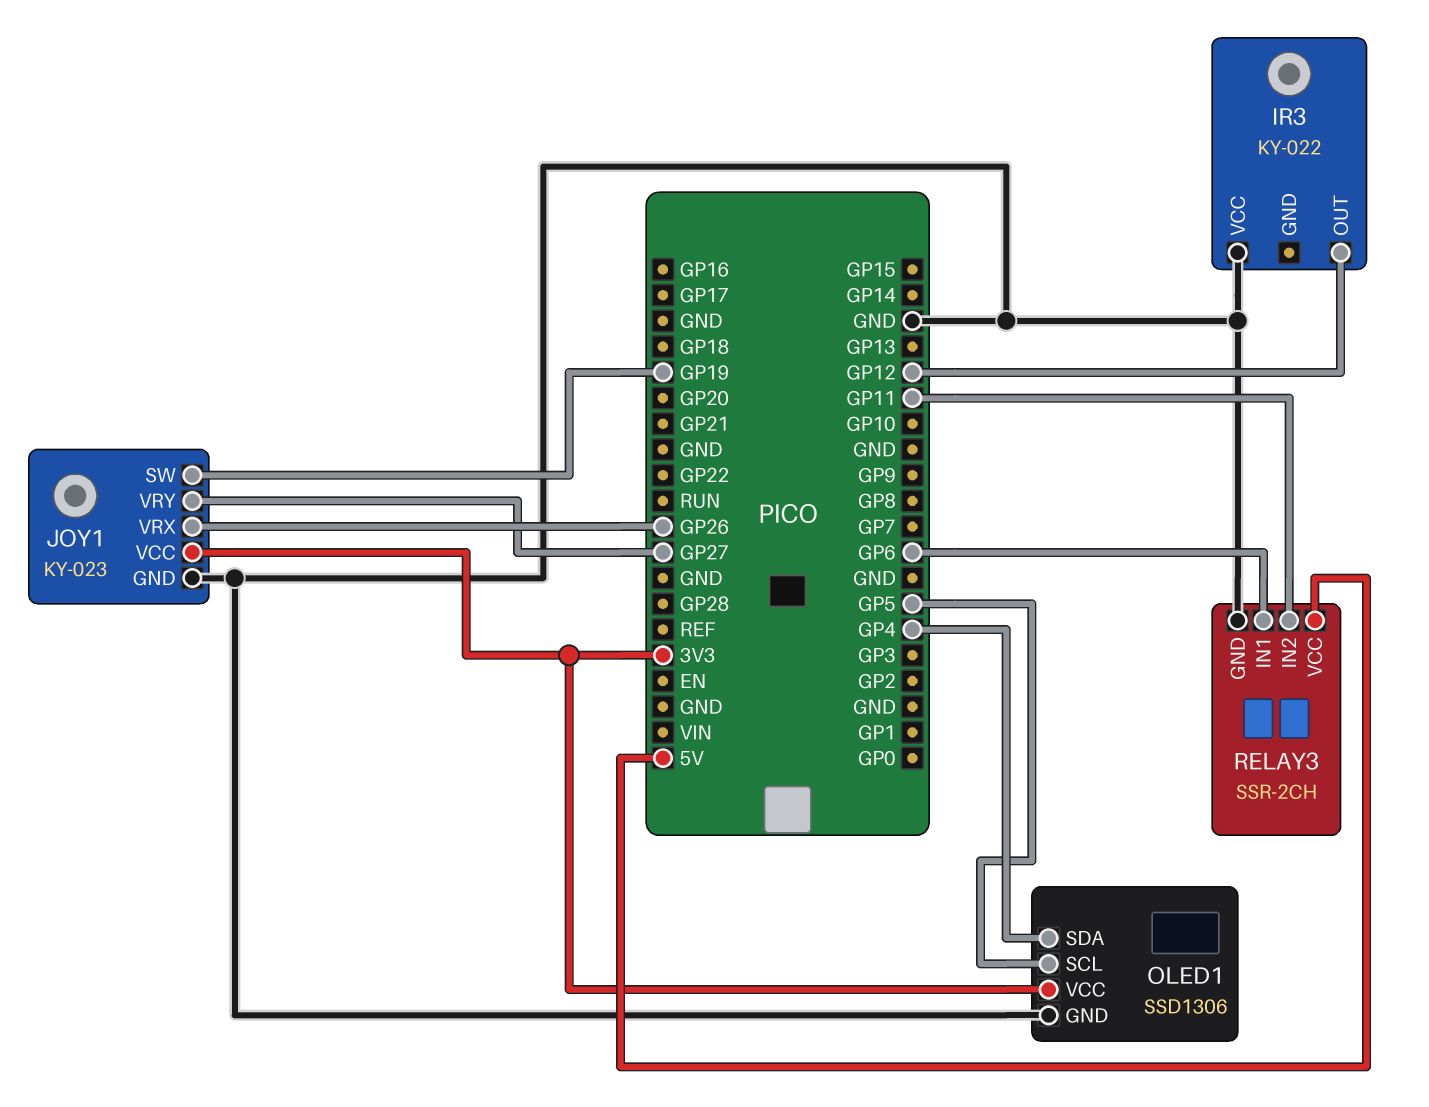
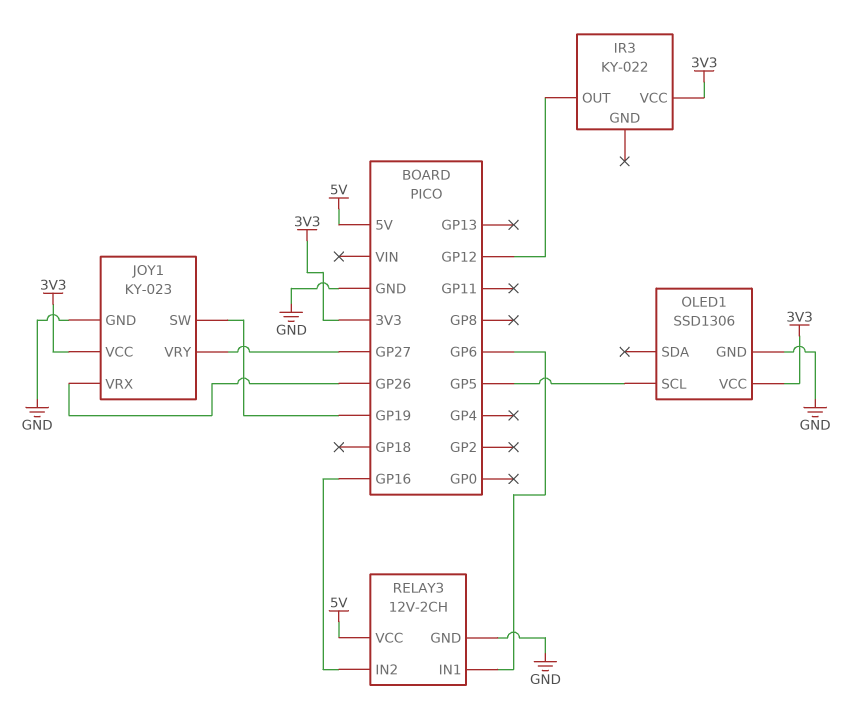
IR3 pin VCC: GND -> 3V3
OLED1 pin SDA: GP4 -> none
RELAY3: SSR-2CH -> 12V-2CH
RELAY3 pin IN2: GP11 -> GP16

